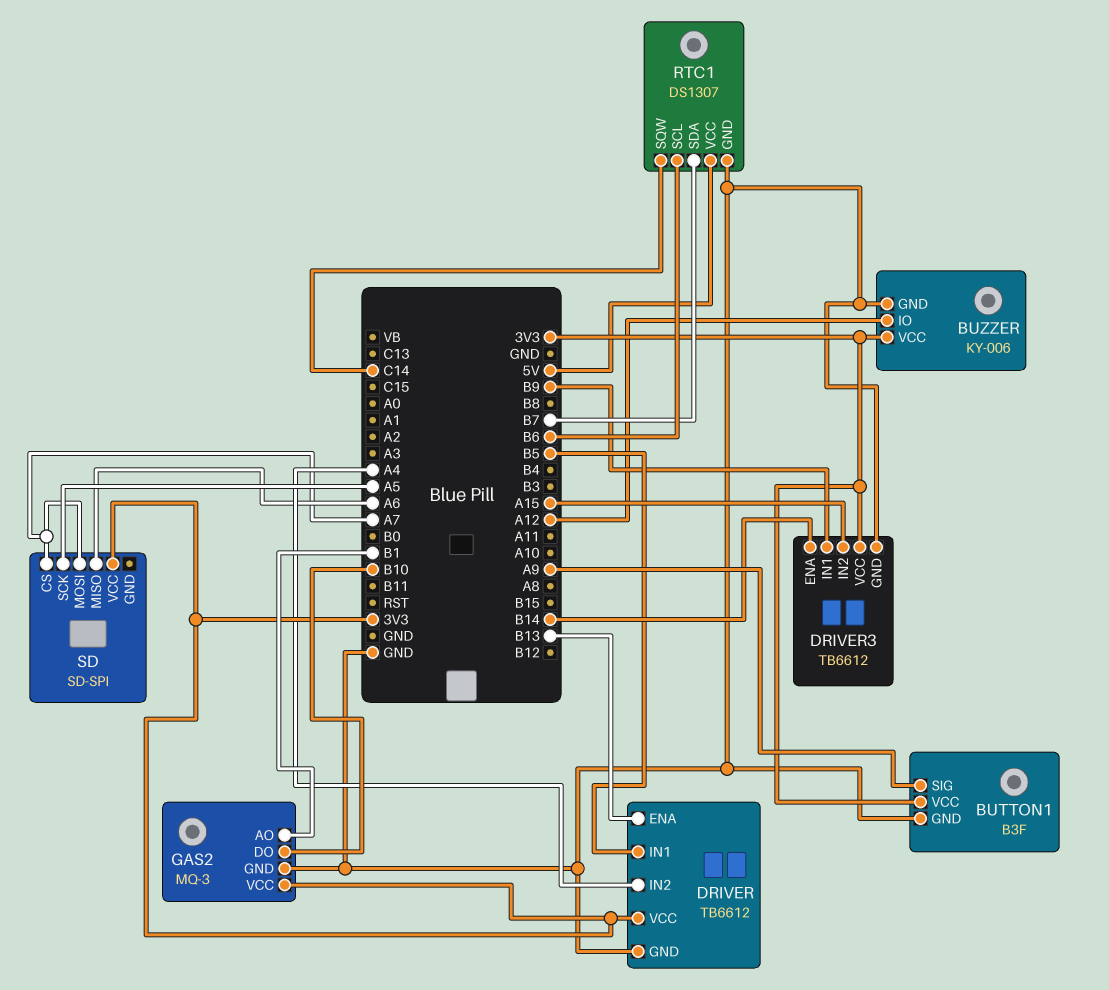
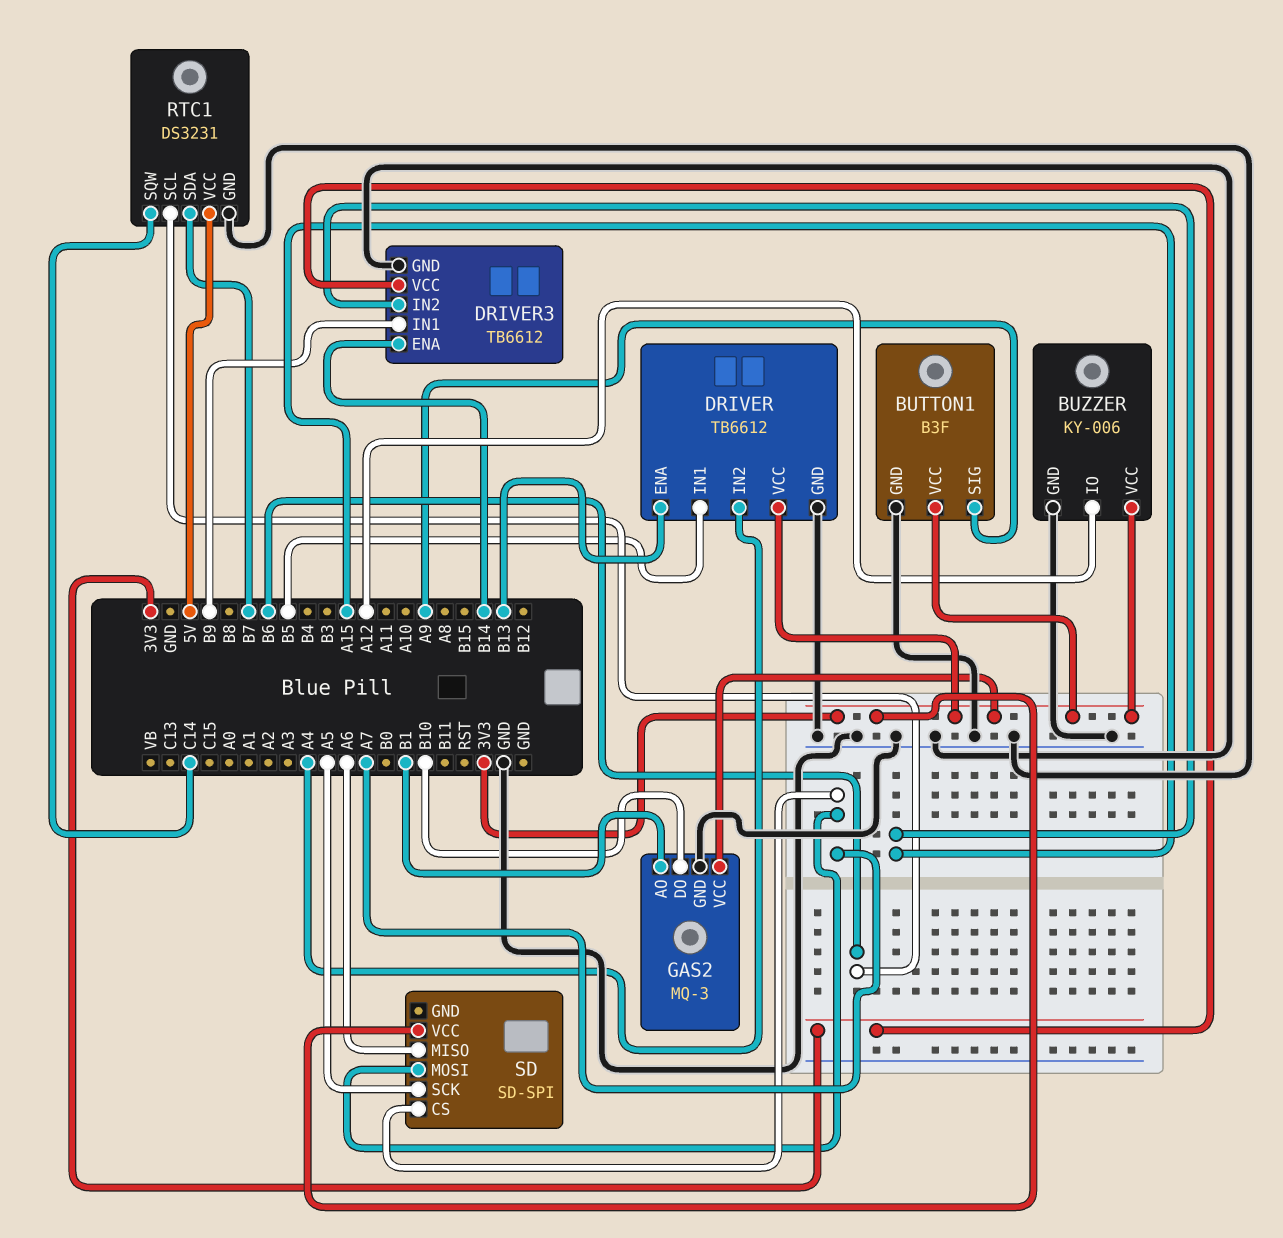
RTC1: DS1307 -> DS3231

